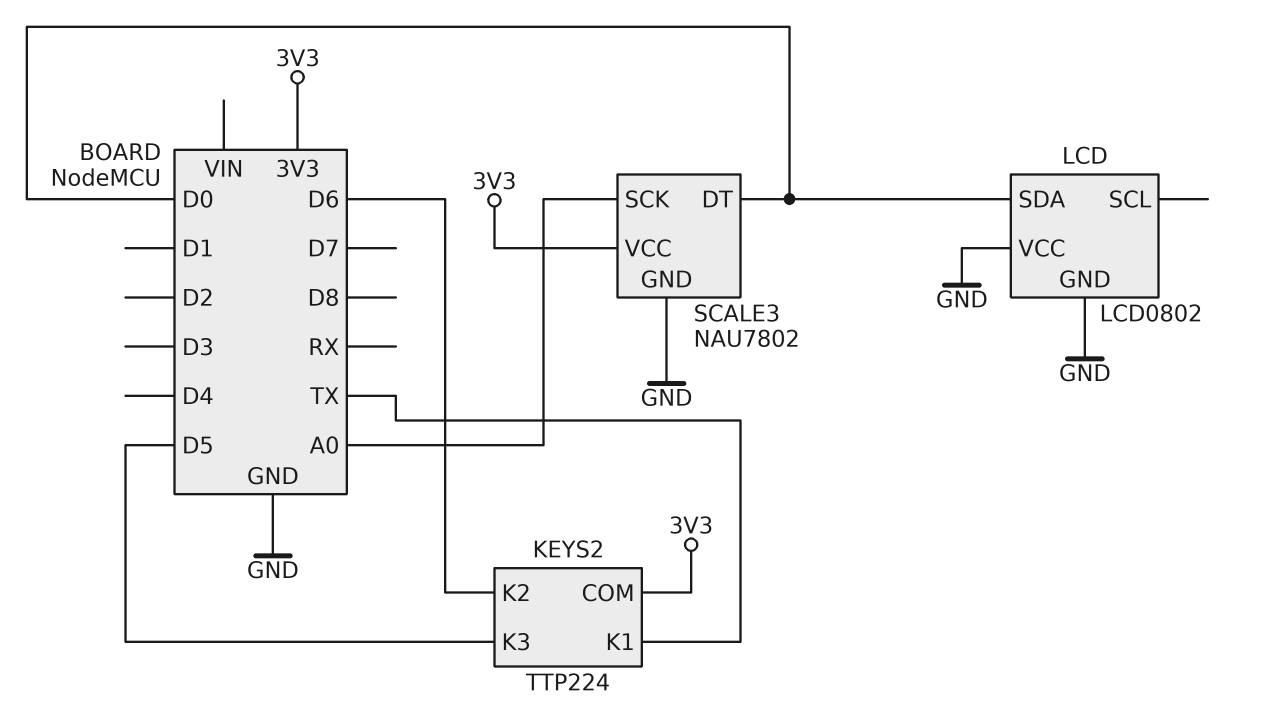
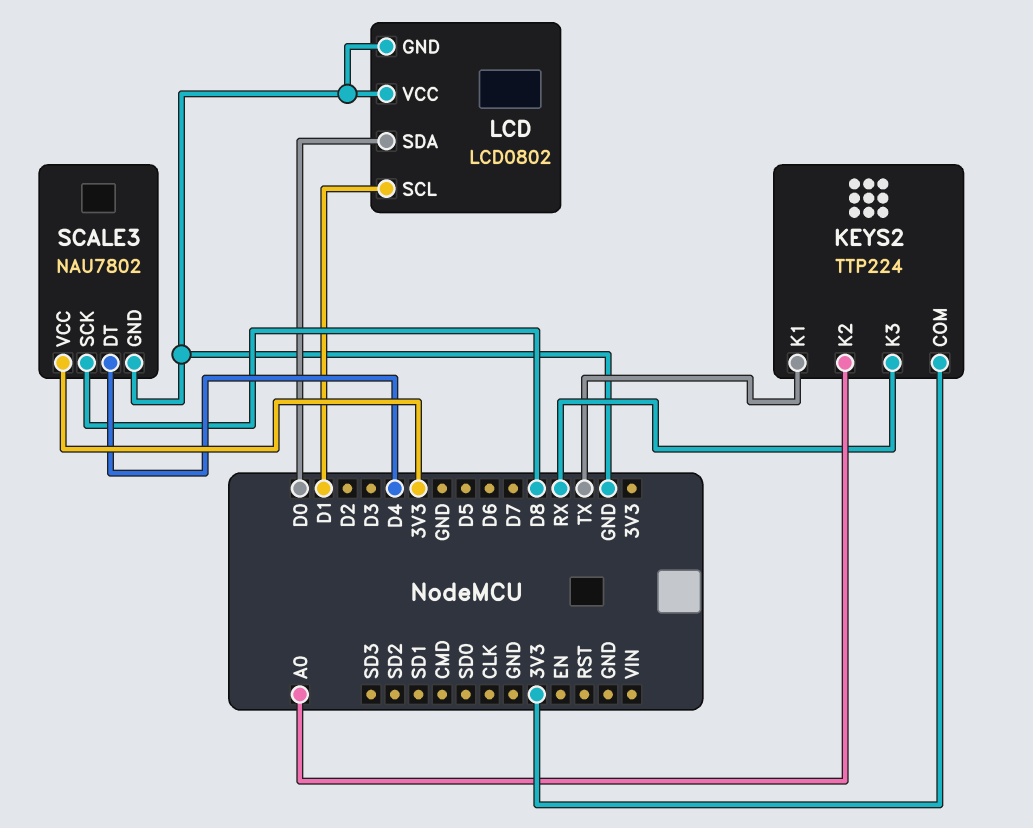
KEYS2 pin K2: D6 -> A0
KEYS2 pin K3: D5 -> RX
LCD pin SCL: none -> D1
SCALE3 pin DT: D0 -> D4
SCALE3 pin SCK: A0 -> D8

